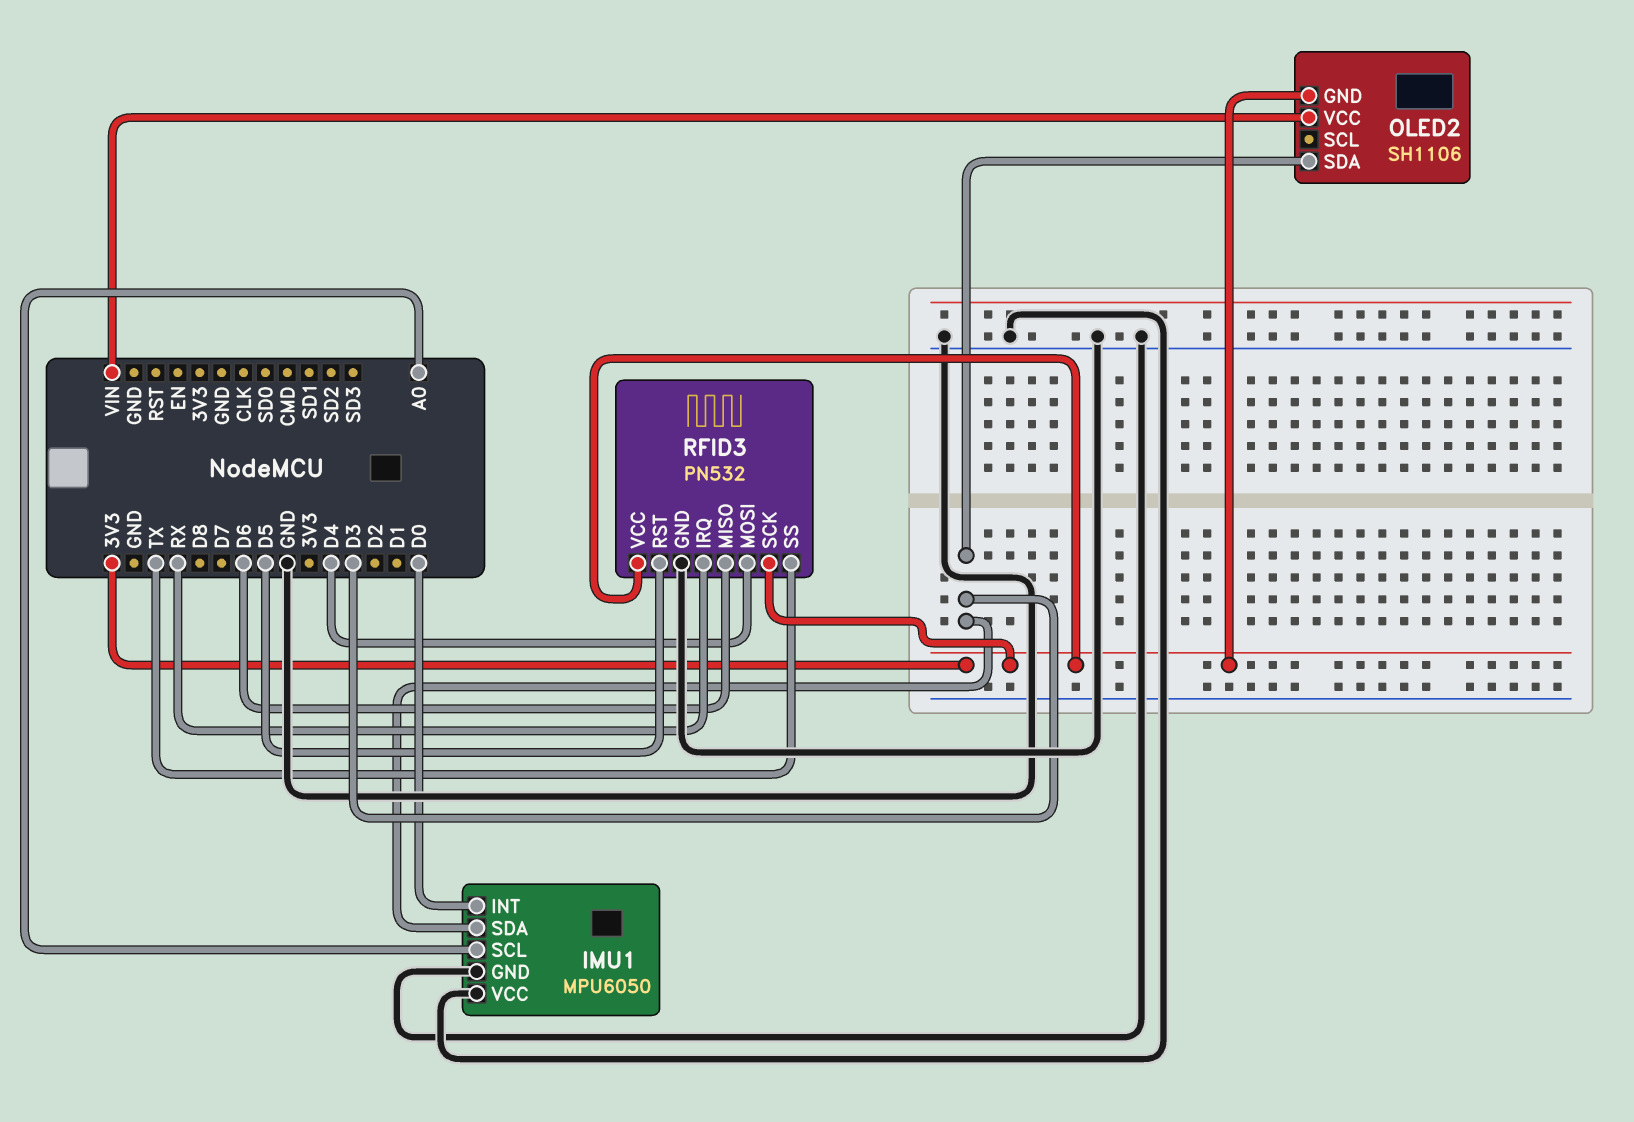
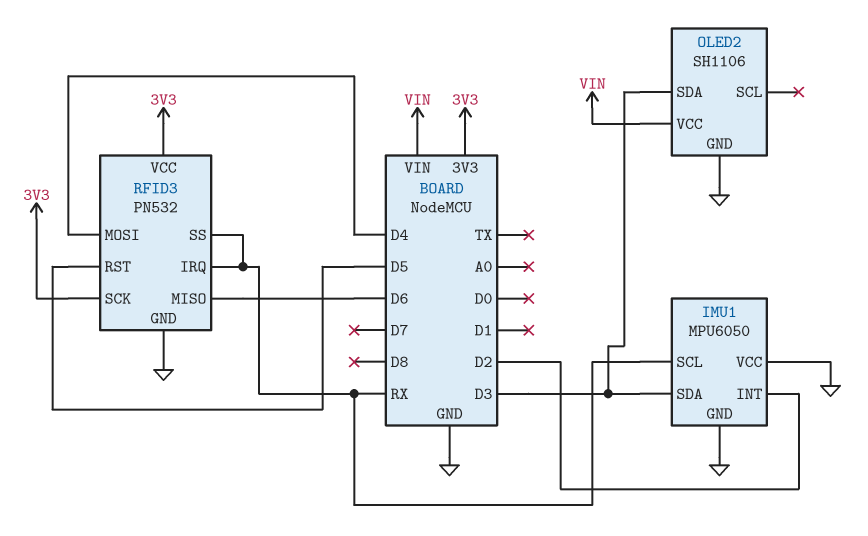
IMU1 pin INT: D0 -> D2
IMU1 pin SCL: A0 -> RX
OLED2 pin GND: 3V3 -> GND
RFID3 pin SS: TX -> RX

